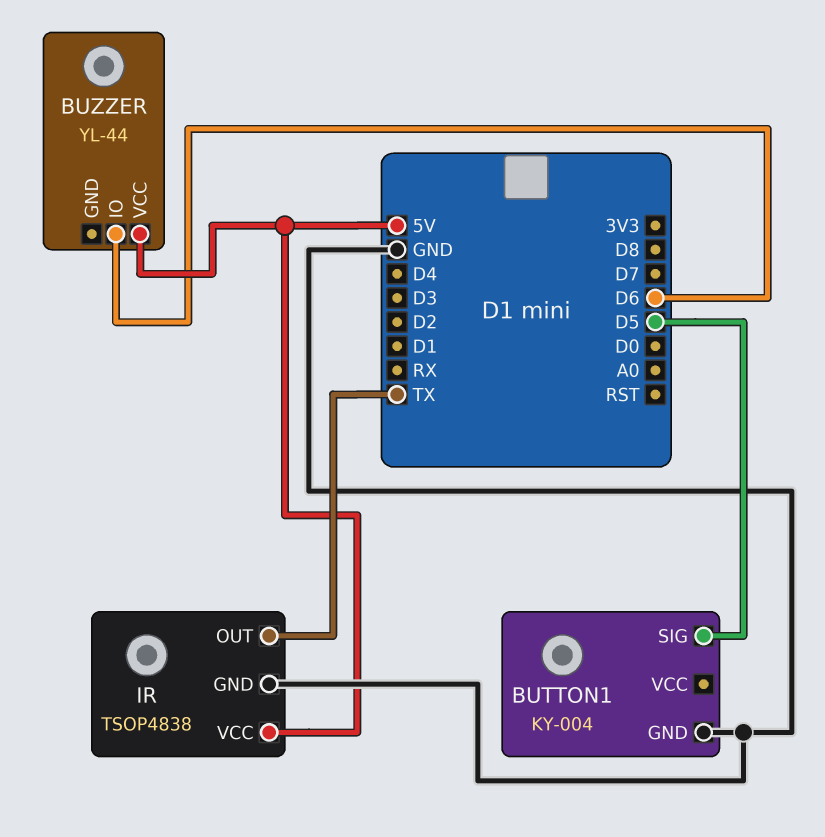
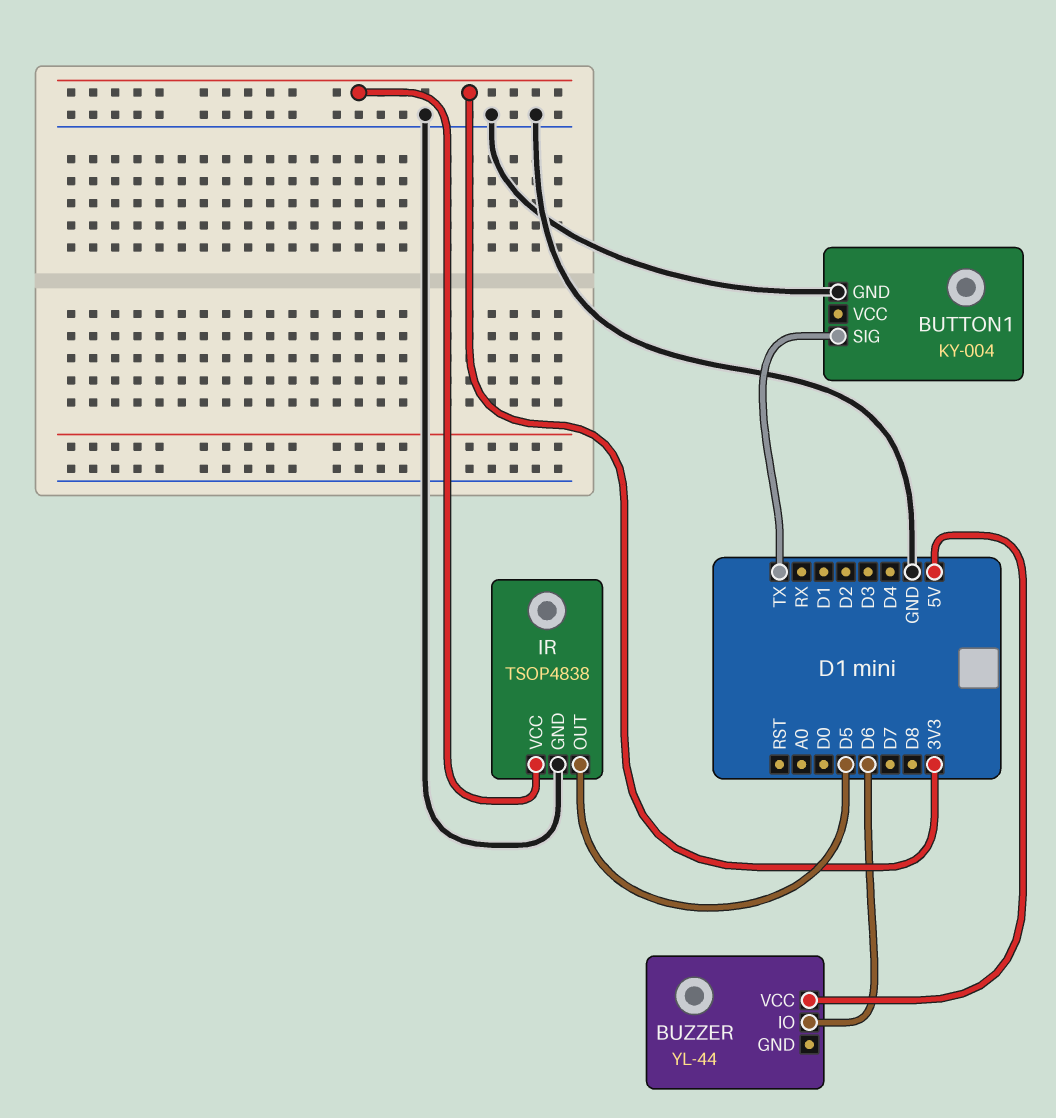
BUTTON1 pin SIG: D5 -> TX
IR pin OUT: TX -> D5
IR pin VCC: 5V -> 3V3

